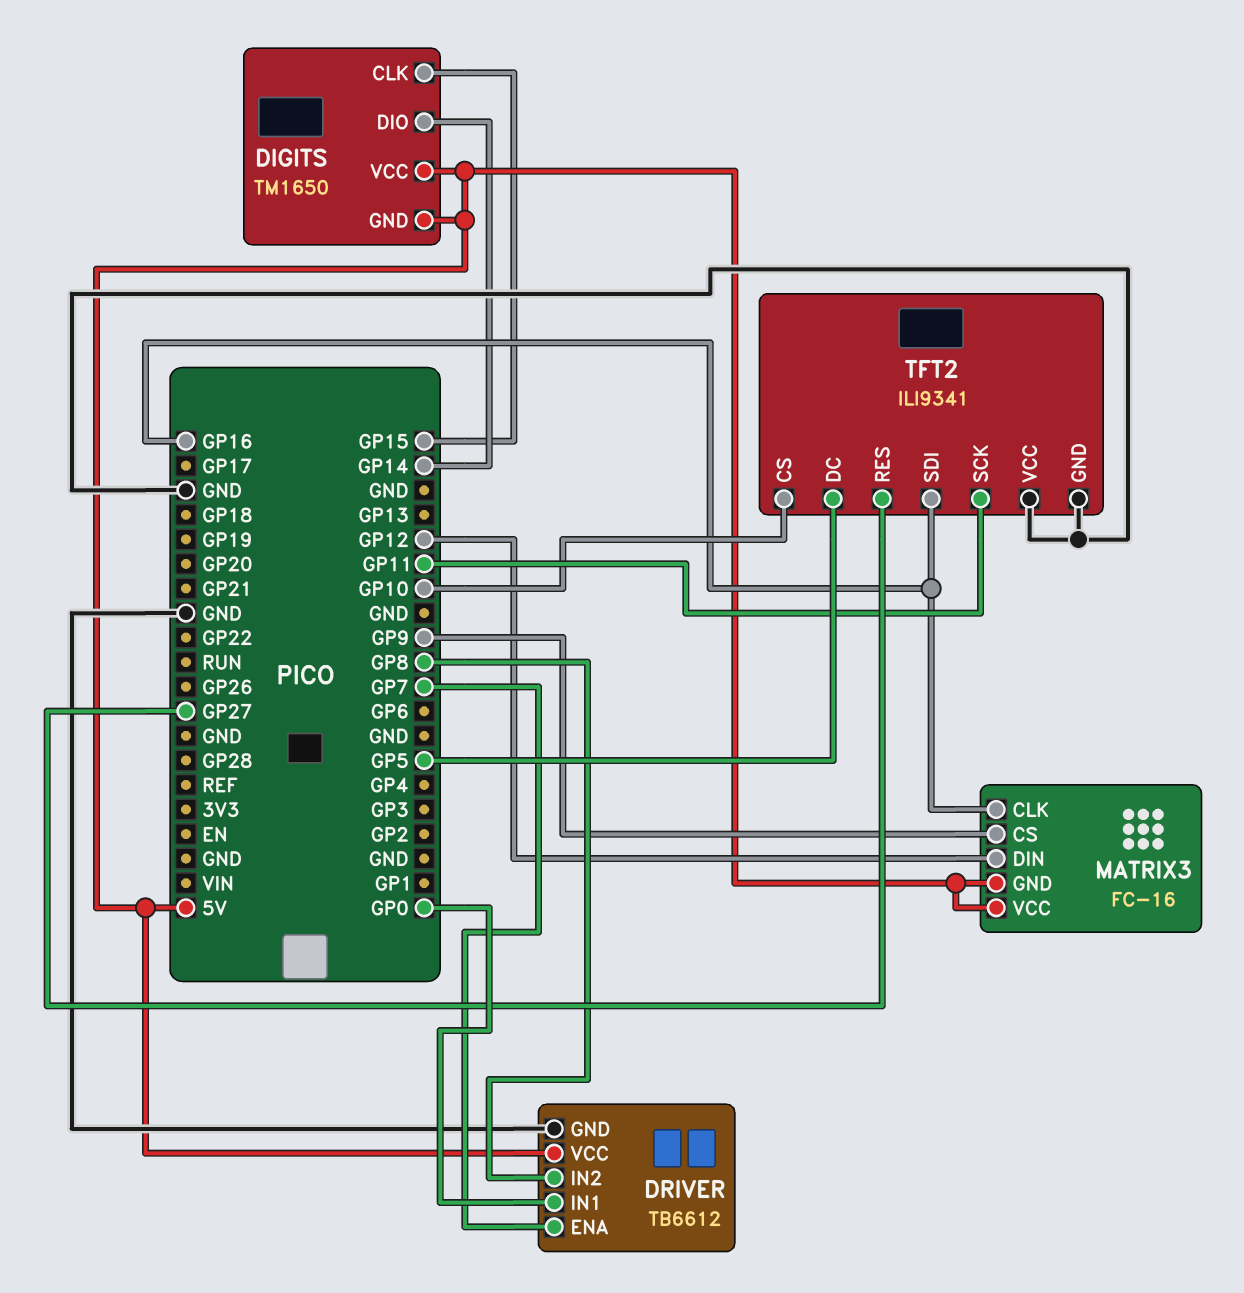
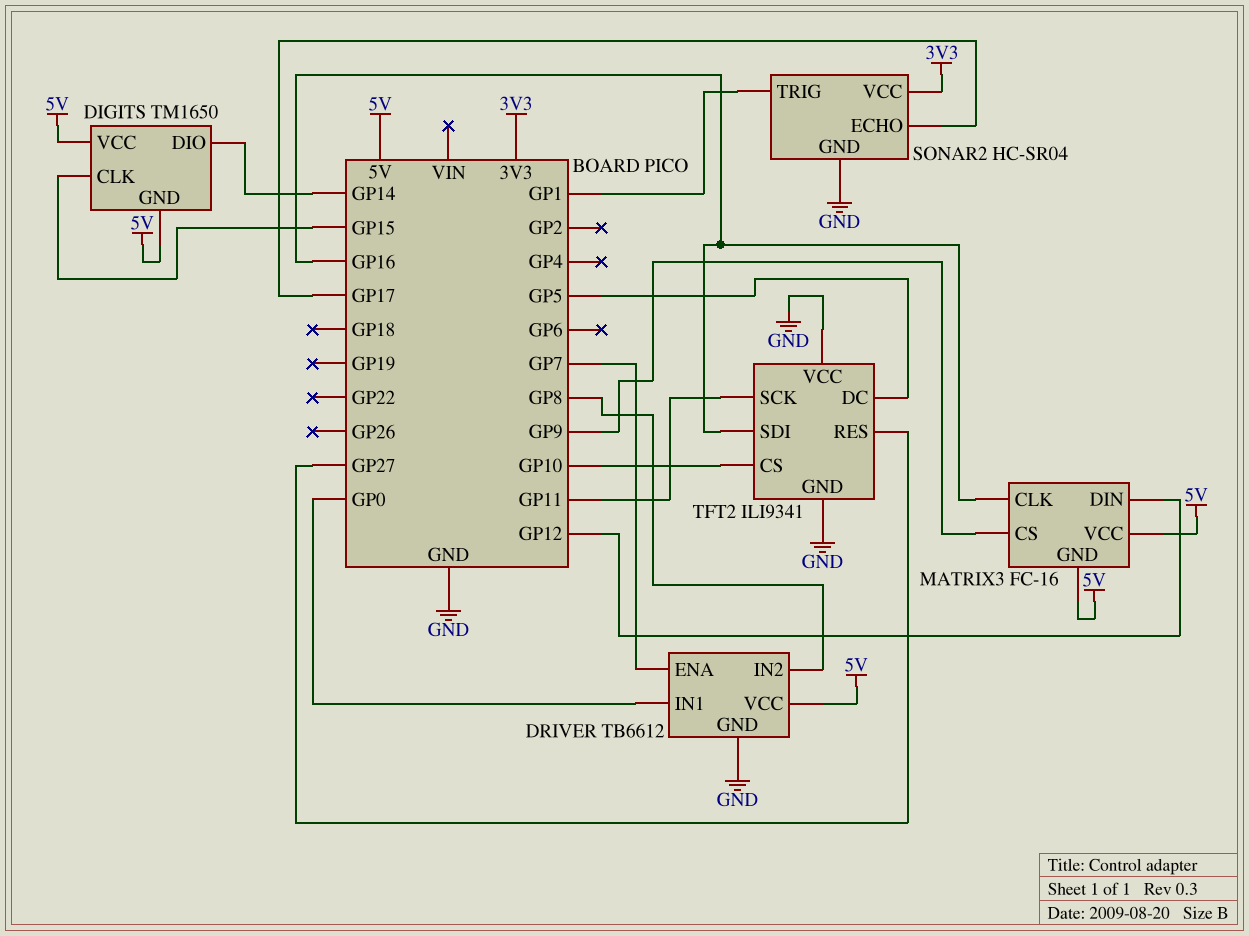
SONAR2: none -> HC-SR04
SONAR2 pin ECHO: none -> GP17
SONAR2 pin GND: none -> GND
SONAR2 pin TRIG: none -> GP1
SONAR2 pin VCC: none -> 3V3

